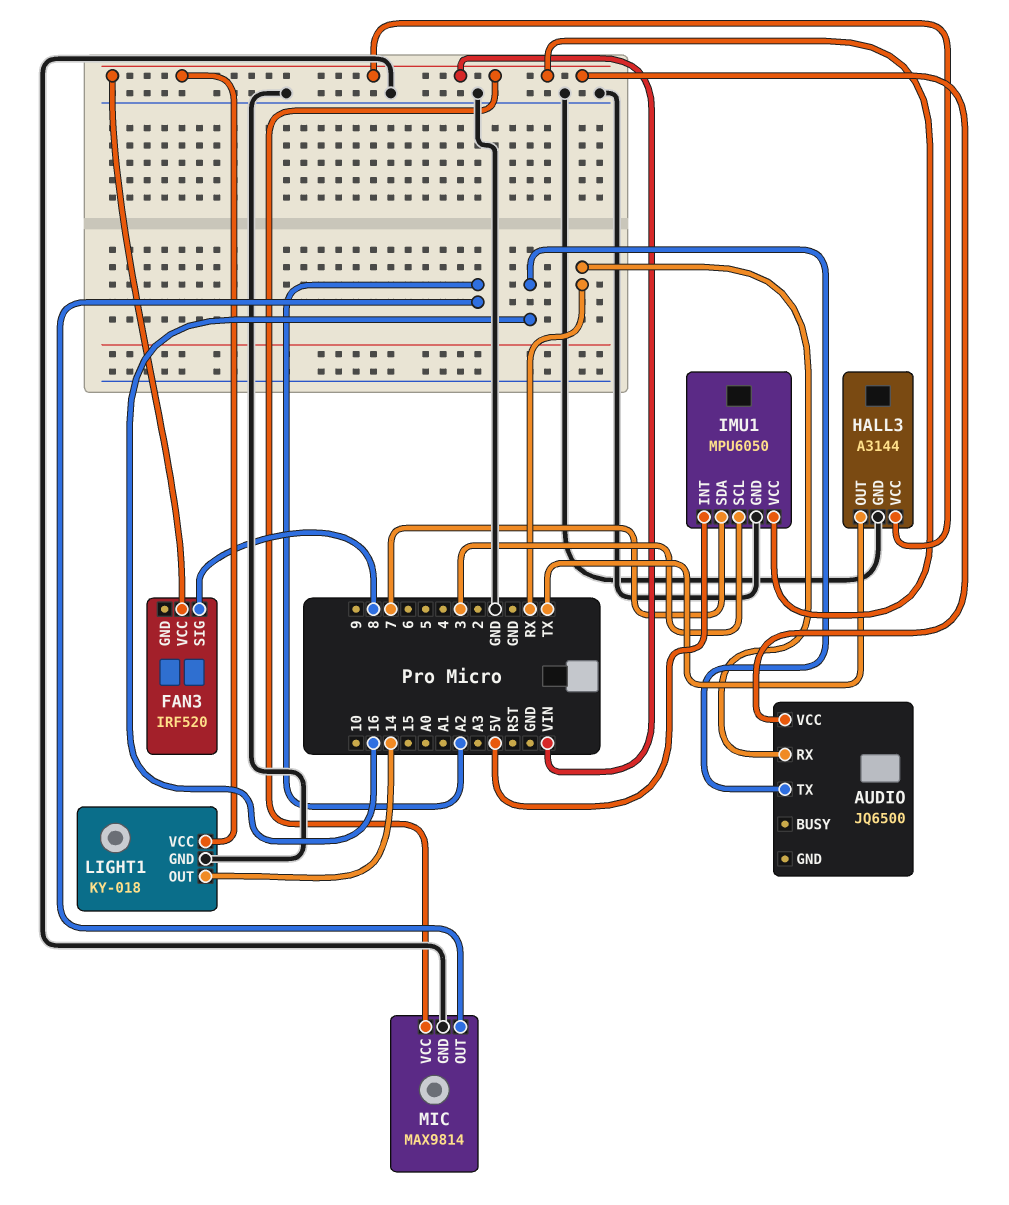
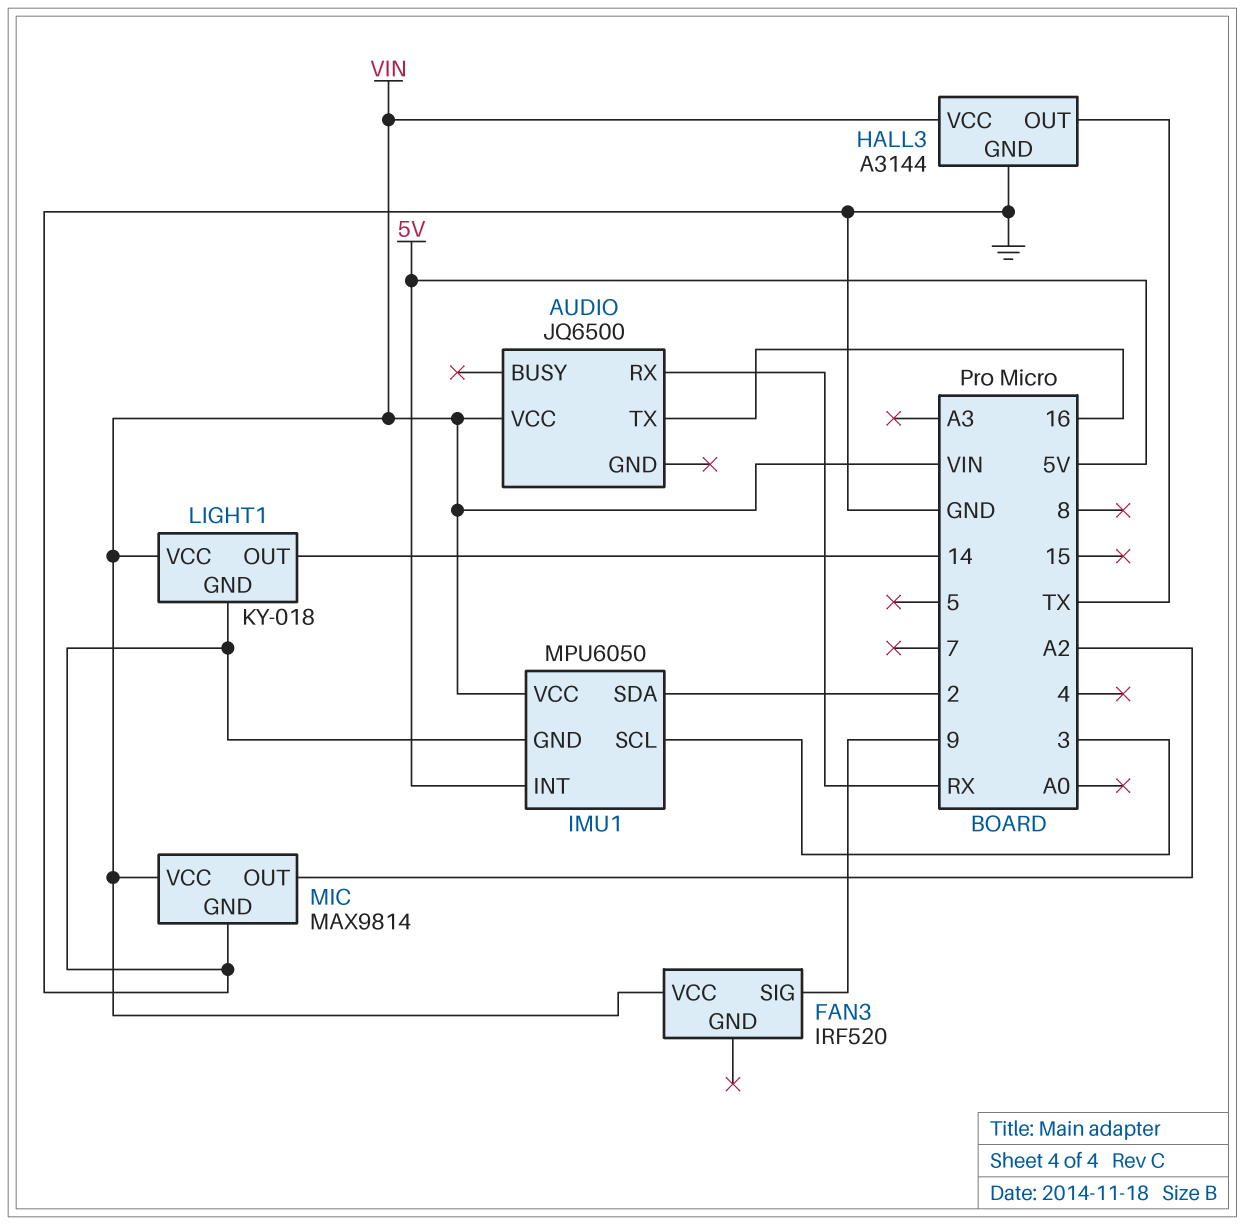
FAN3 pin SIG: 8 -> 9
IMU1 pin SDA: 7 -> 2

